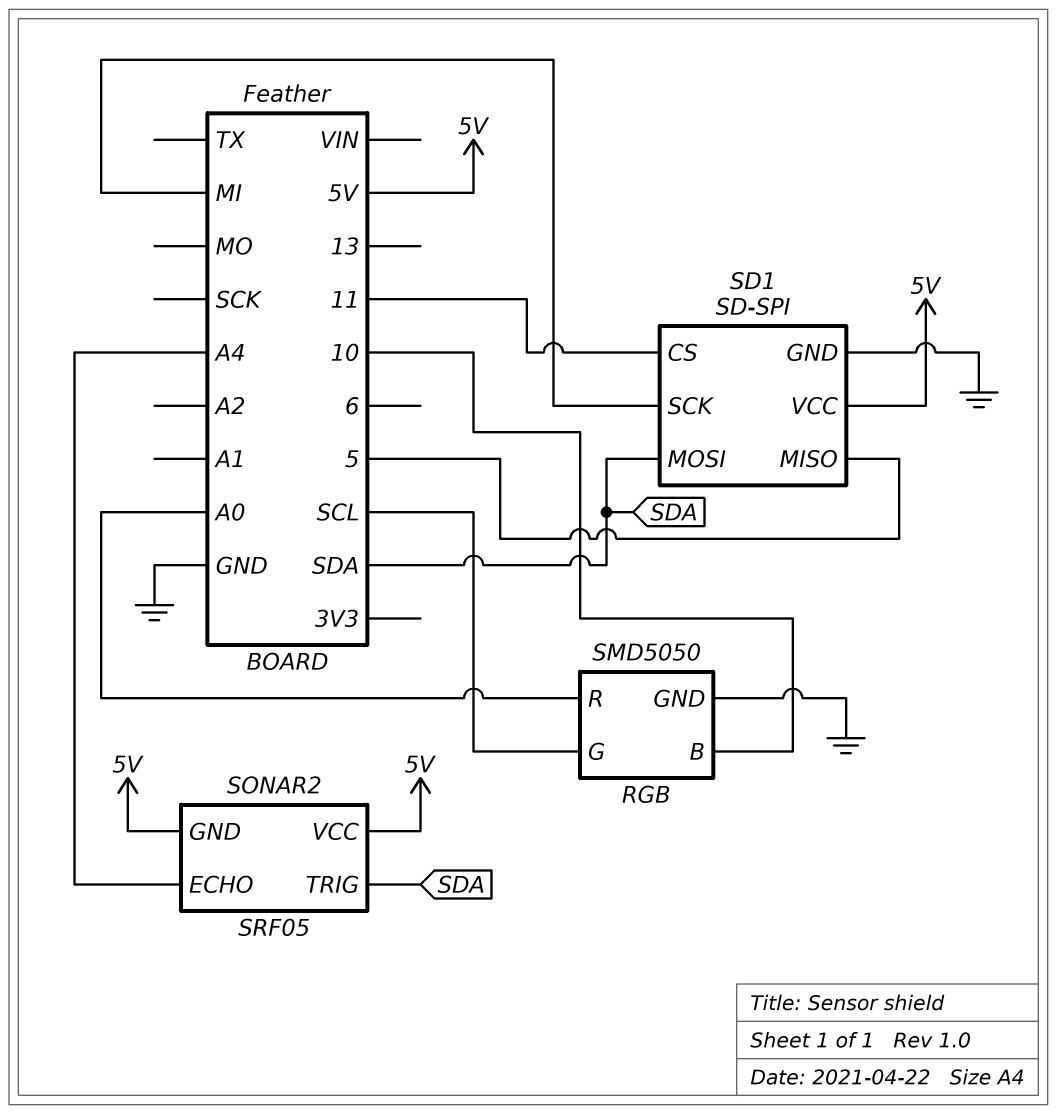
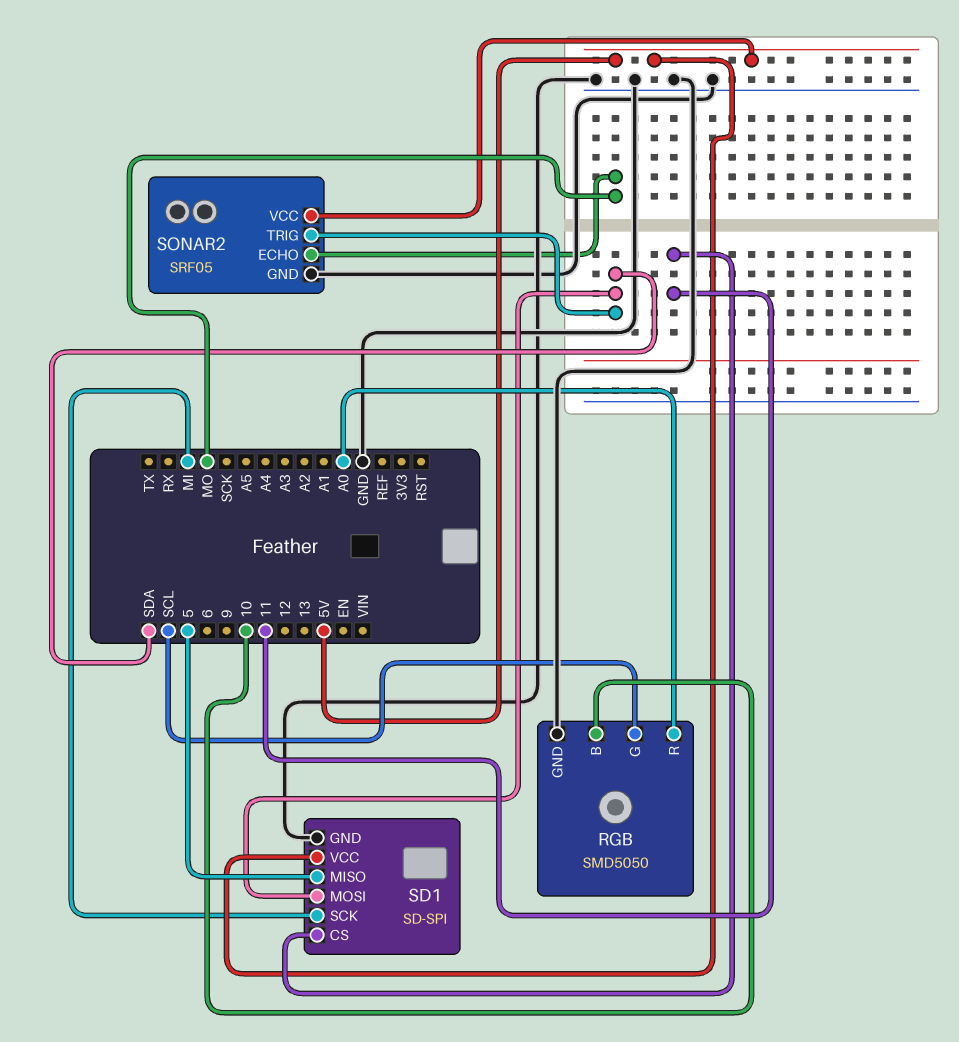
SONAR2 pin ECHO: A4 -> MO
SONAR2 pin GND: 5V -> GND

